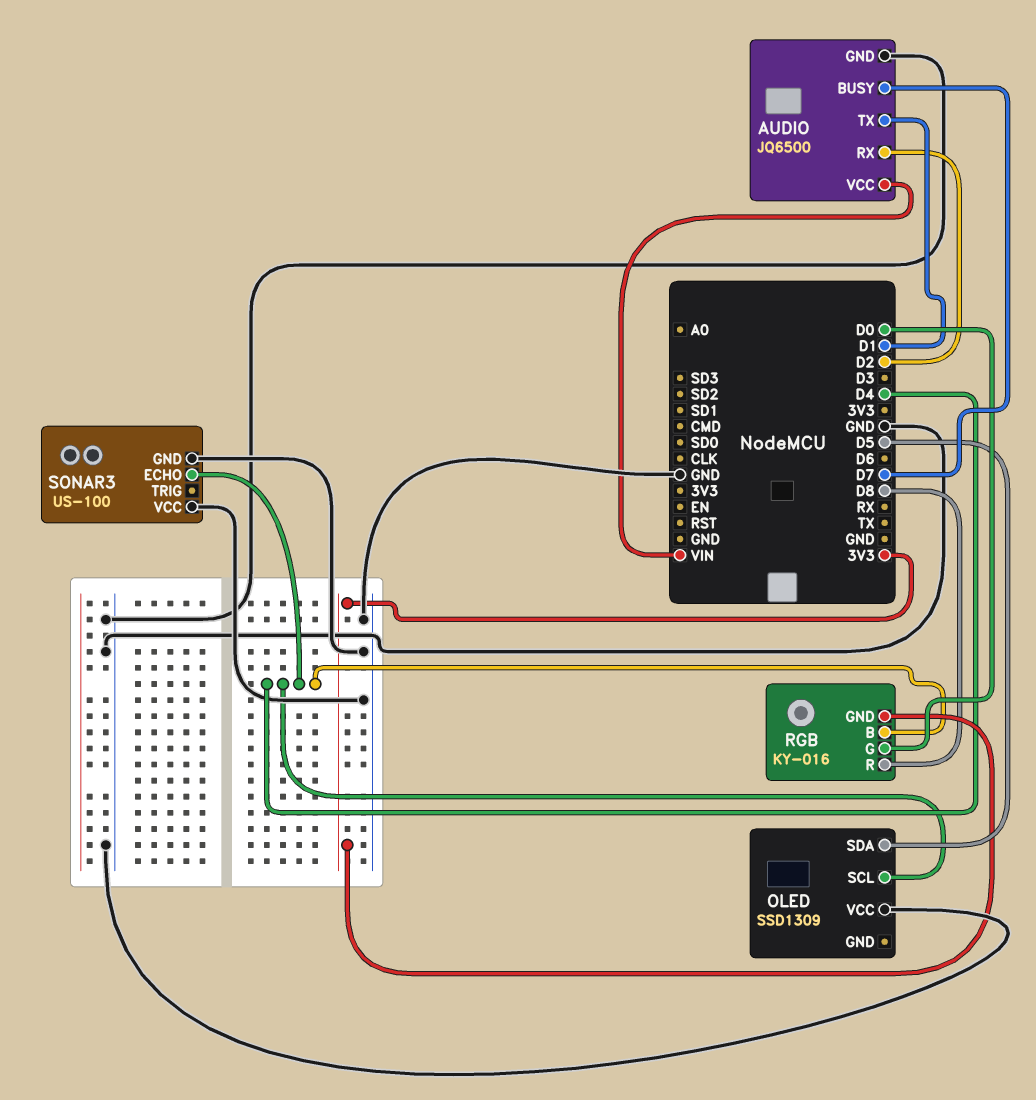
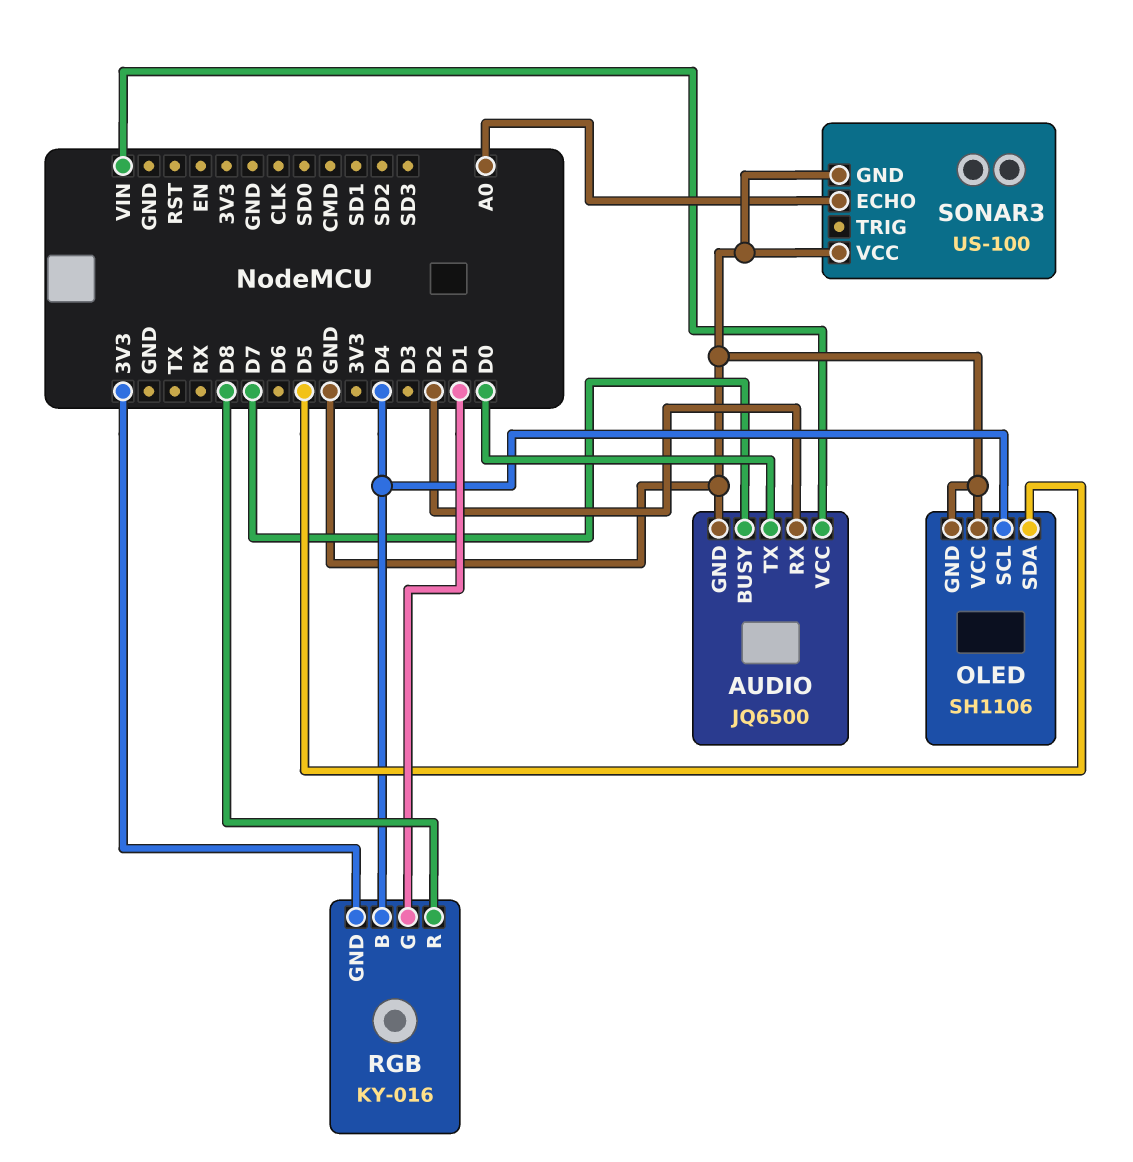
AUDIO pin TX: D1 -> D0
OLED: SSD1309 -> SH1106
OLED pin GND: none -> GND
RGB pin G: D0 -> D1
SONAR3 pin ECHO: D4 -> A0

